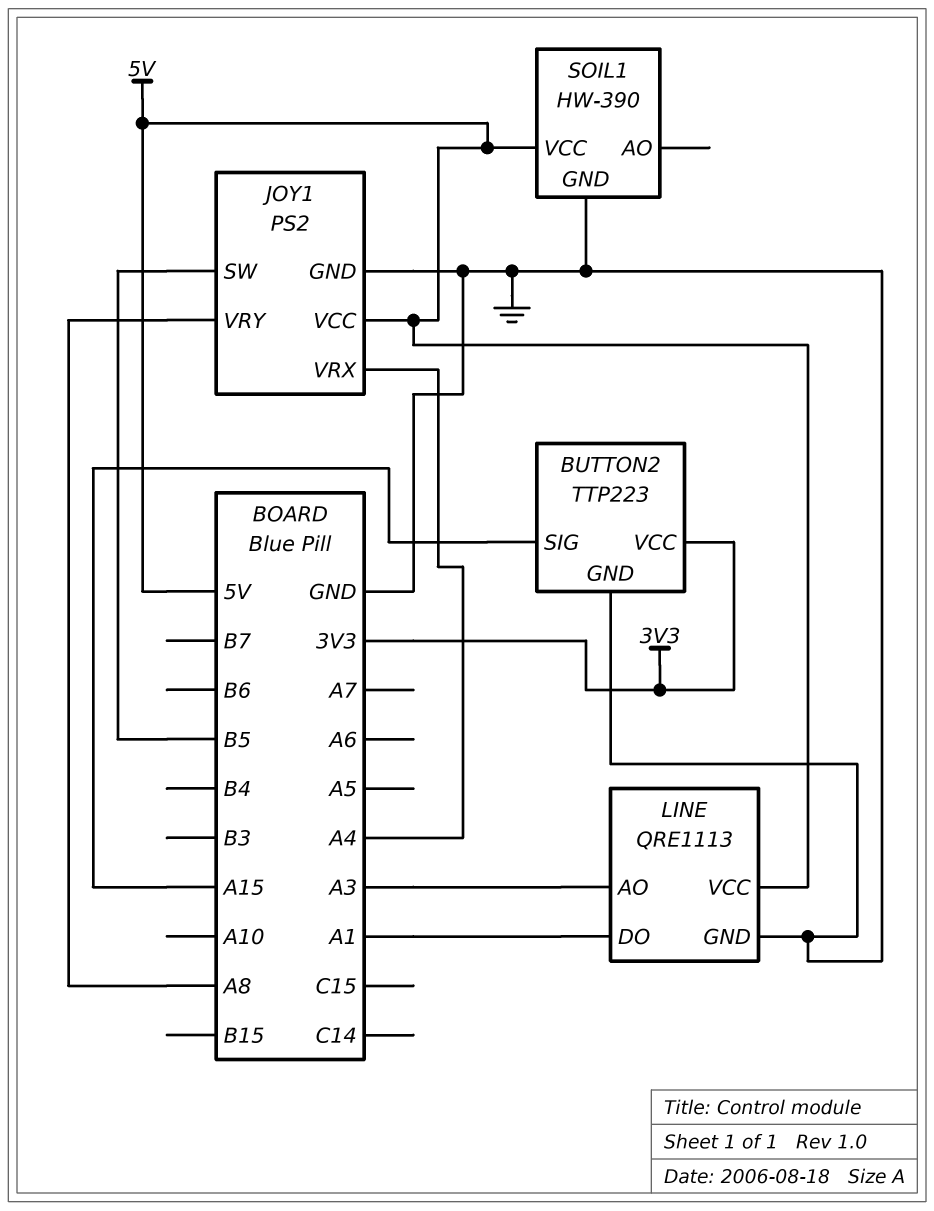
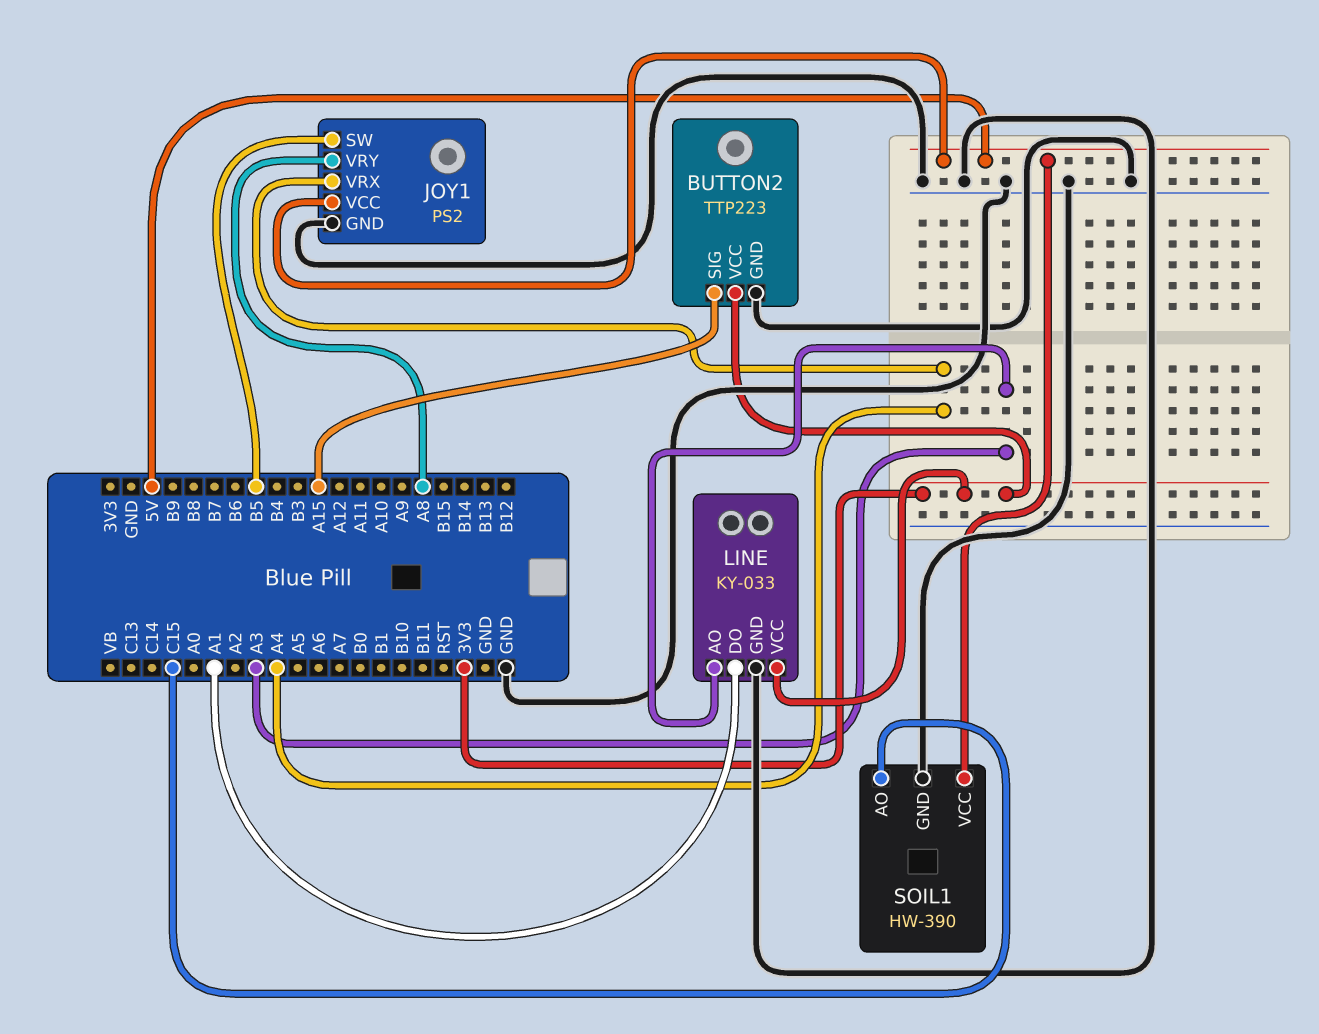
LINE: QRE1113 -> KY-033
LINE pin VCC: 5V -> 3V3
SOIL1 pin AO: none -> C15

